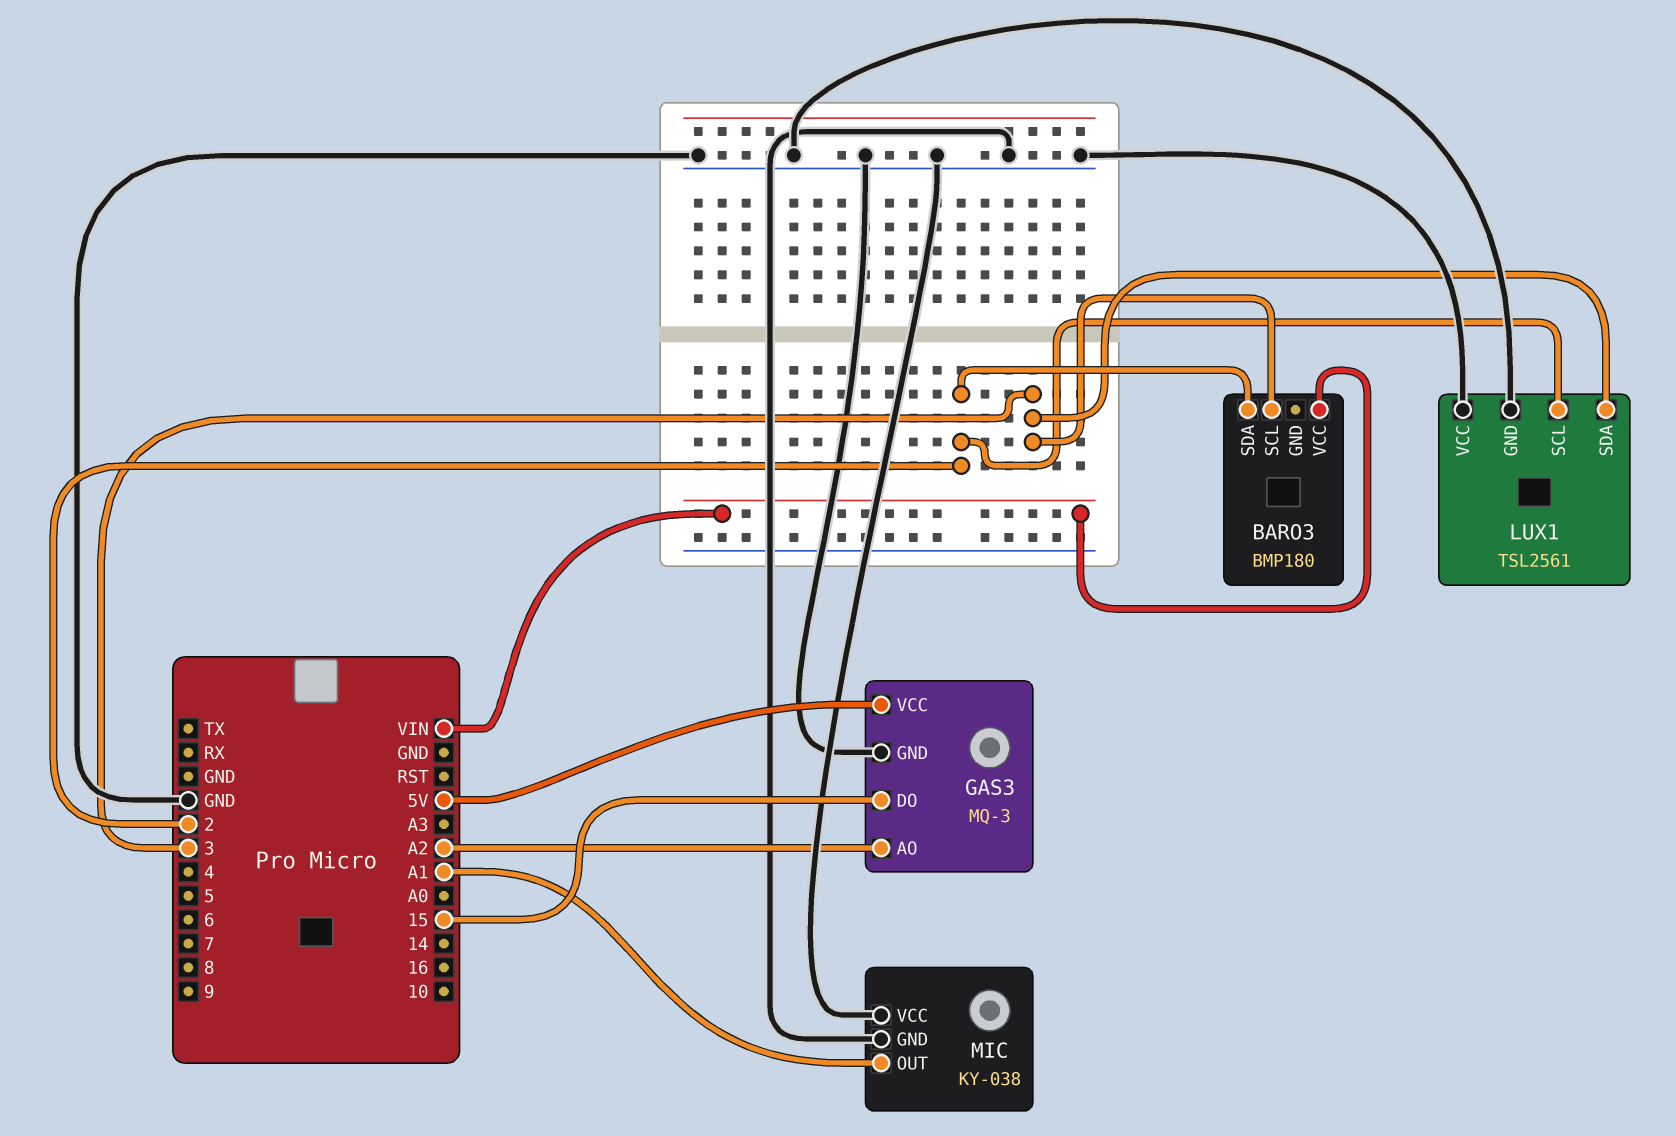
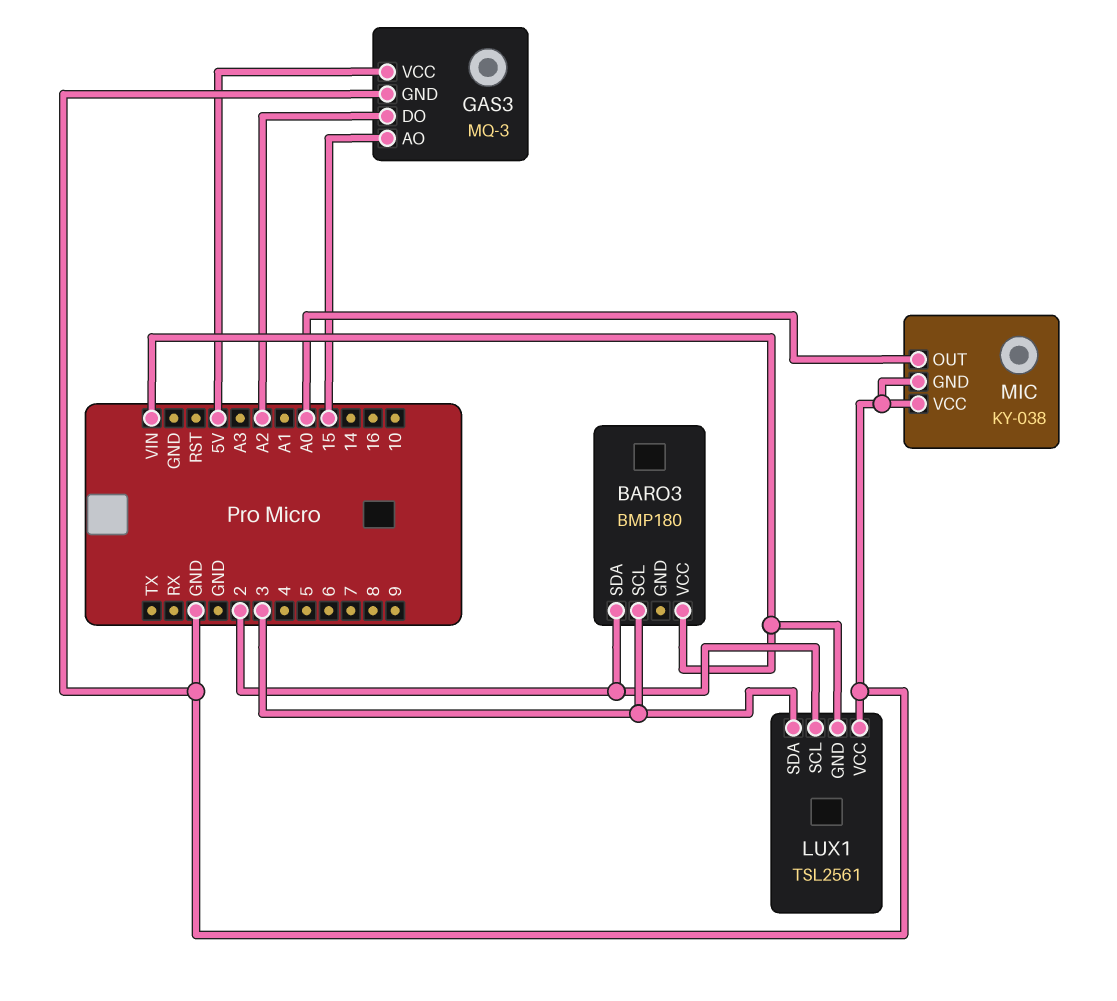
GAS3 pin AO: A2 -> 15
GAS3 pin DO: 15 -> A2
LUX1 pin GND: GND -> VIN
MIC pin OUT: A1 -> A0

